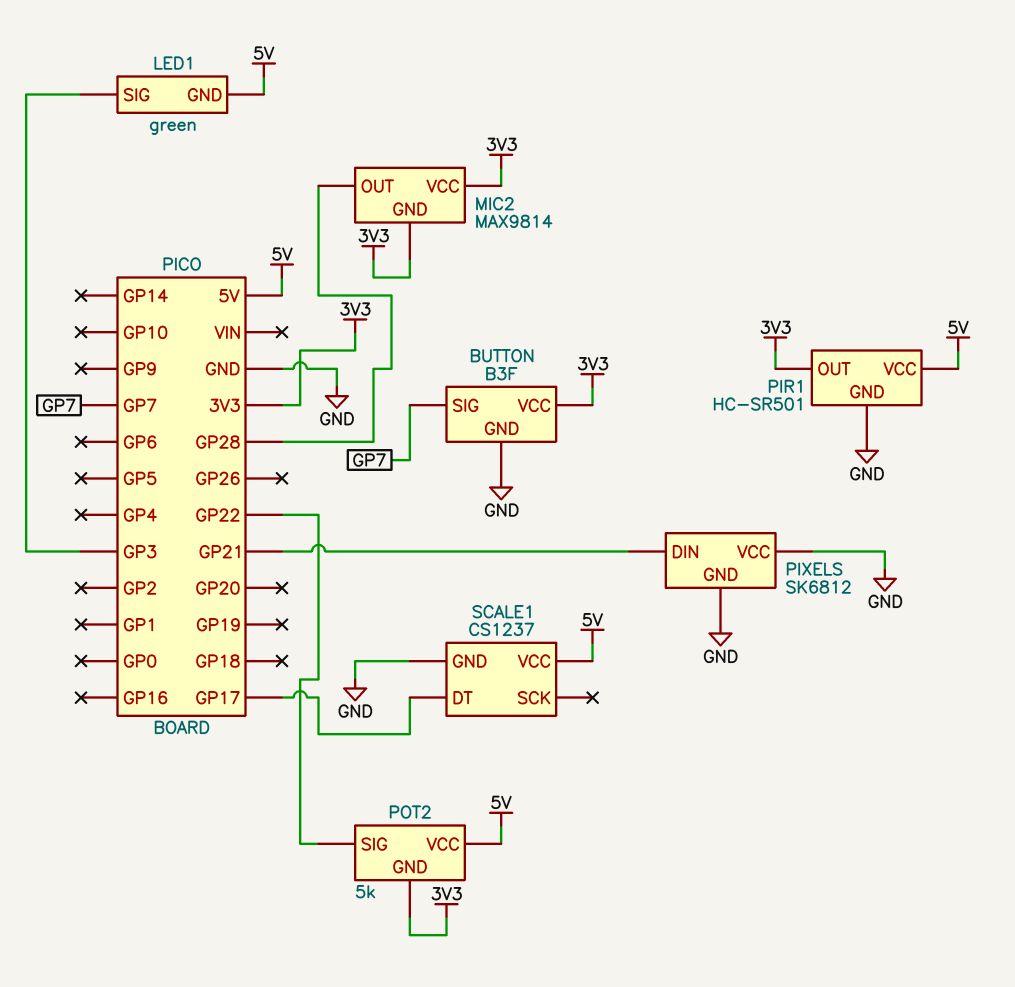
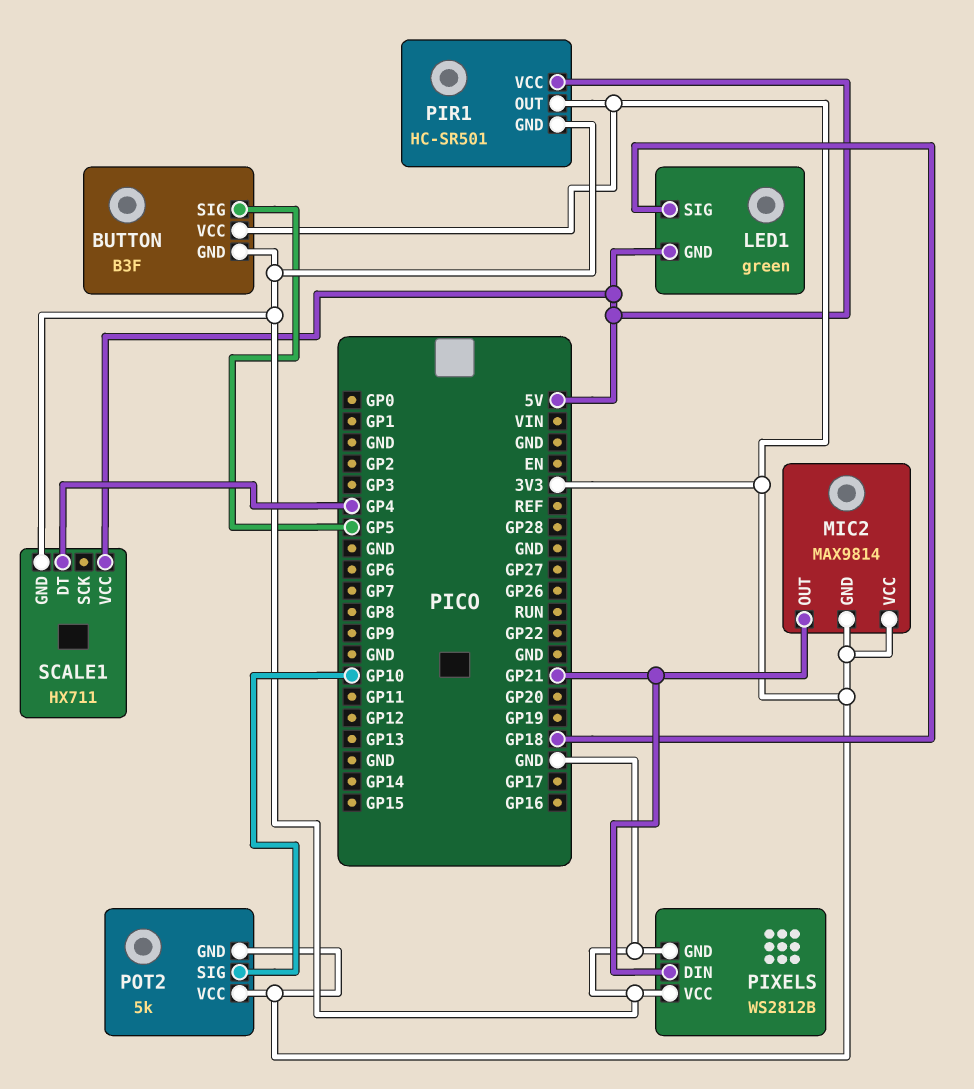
BUTTON pin SIG: GP7 -> GP5
LED1 pin SIG: GP3 -> GP18
MIC2 pin OUT: GP28 -> GP21
PIXELS: SK6812 -> WS2812B
POT2 pin SIG: GP22 -> GP10
POT2 pin VCC: 5V -> 3V3
SCALE1: CS1237 -> HX711
SCALE1 pin DT: GP17 -> GP4

